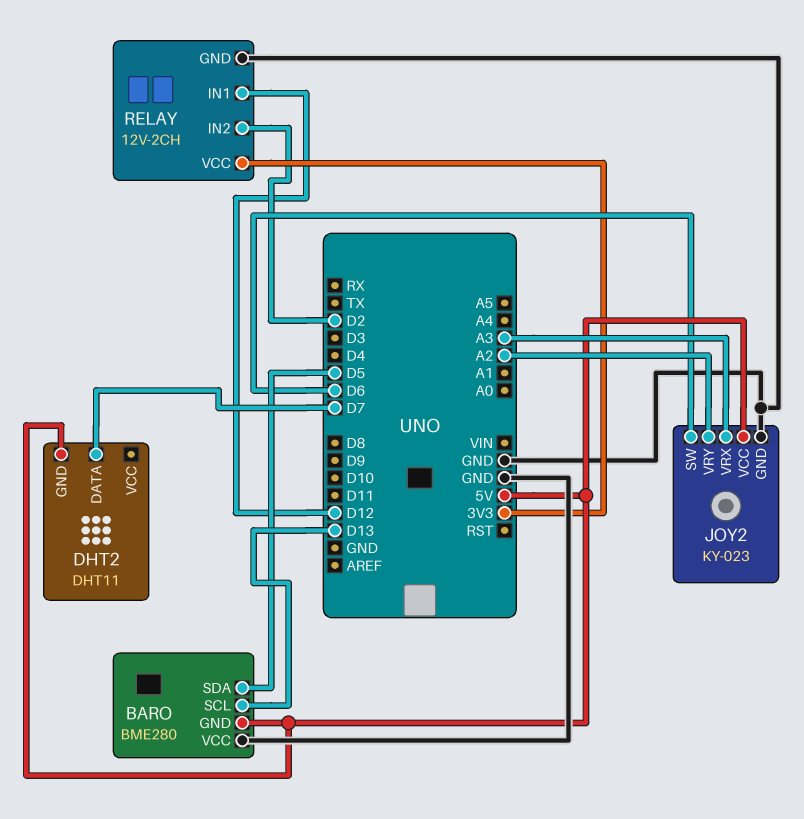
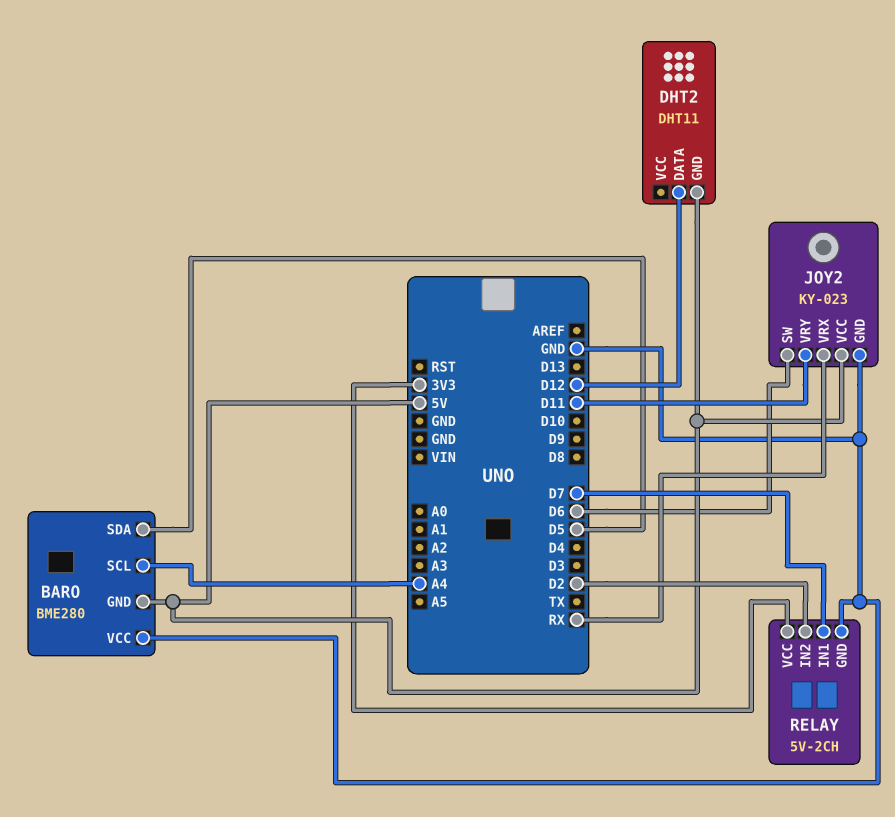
BARO pin SCL: D13 -> A4
DHT2 pin DATA: D7 -> D12
JOY2 pin VRX: A3 -> RX
JOY2 pin VRY: A2 -> D11
RELAY: 12V-2CH -> 5V-2CH
RELAY pin IN1: D12 -> D7

